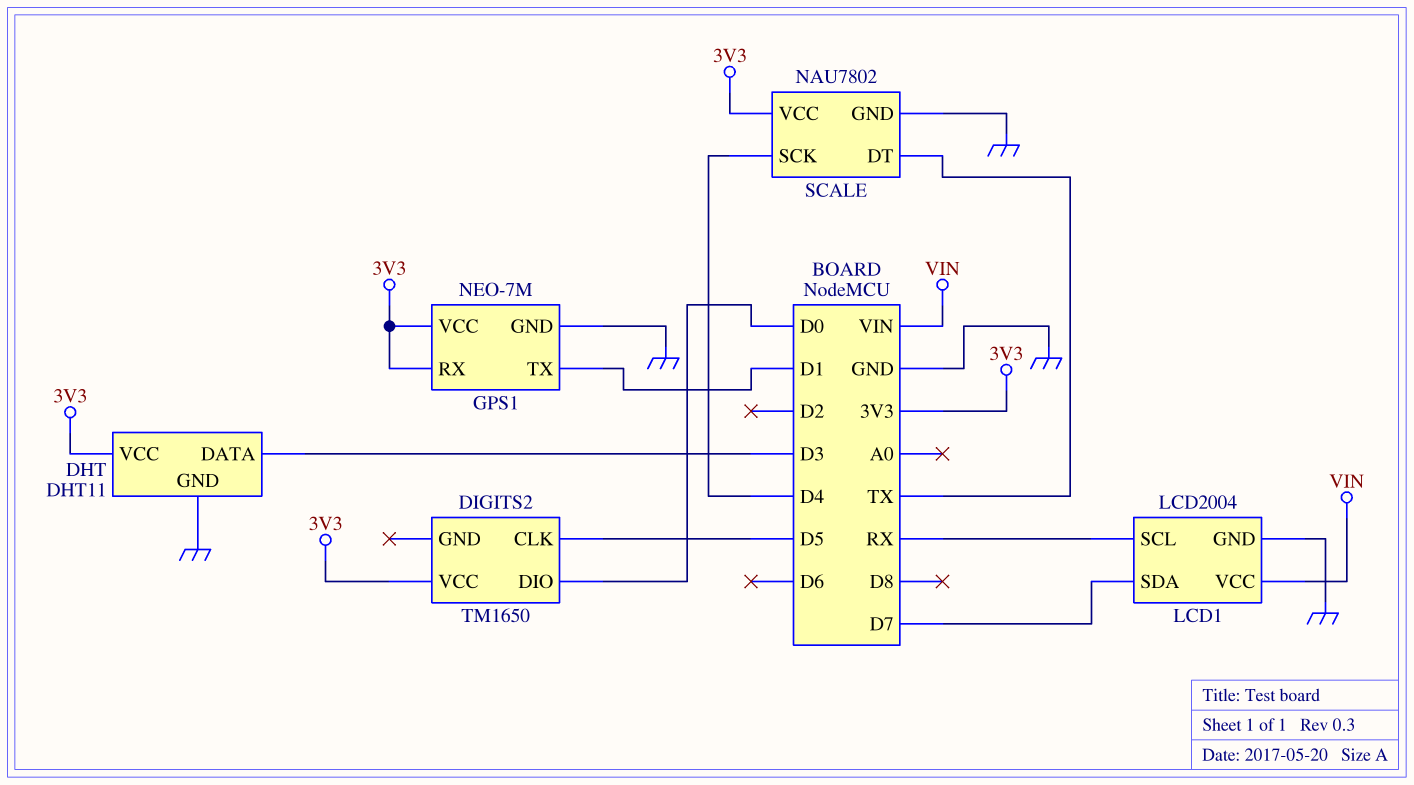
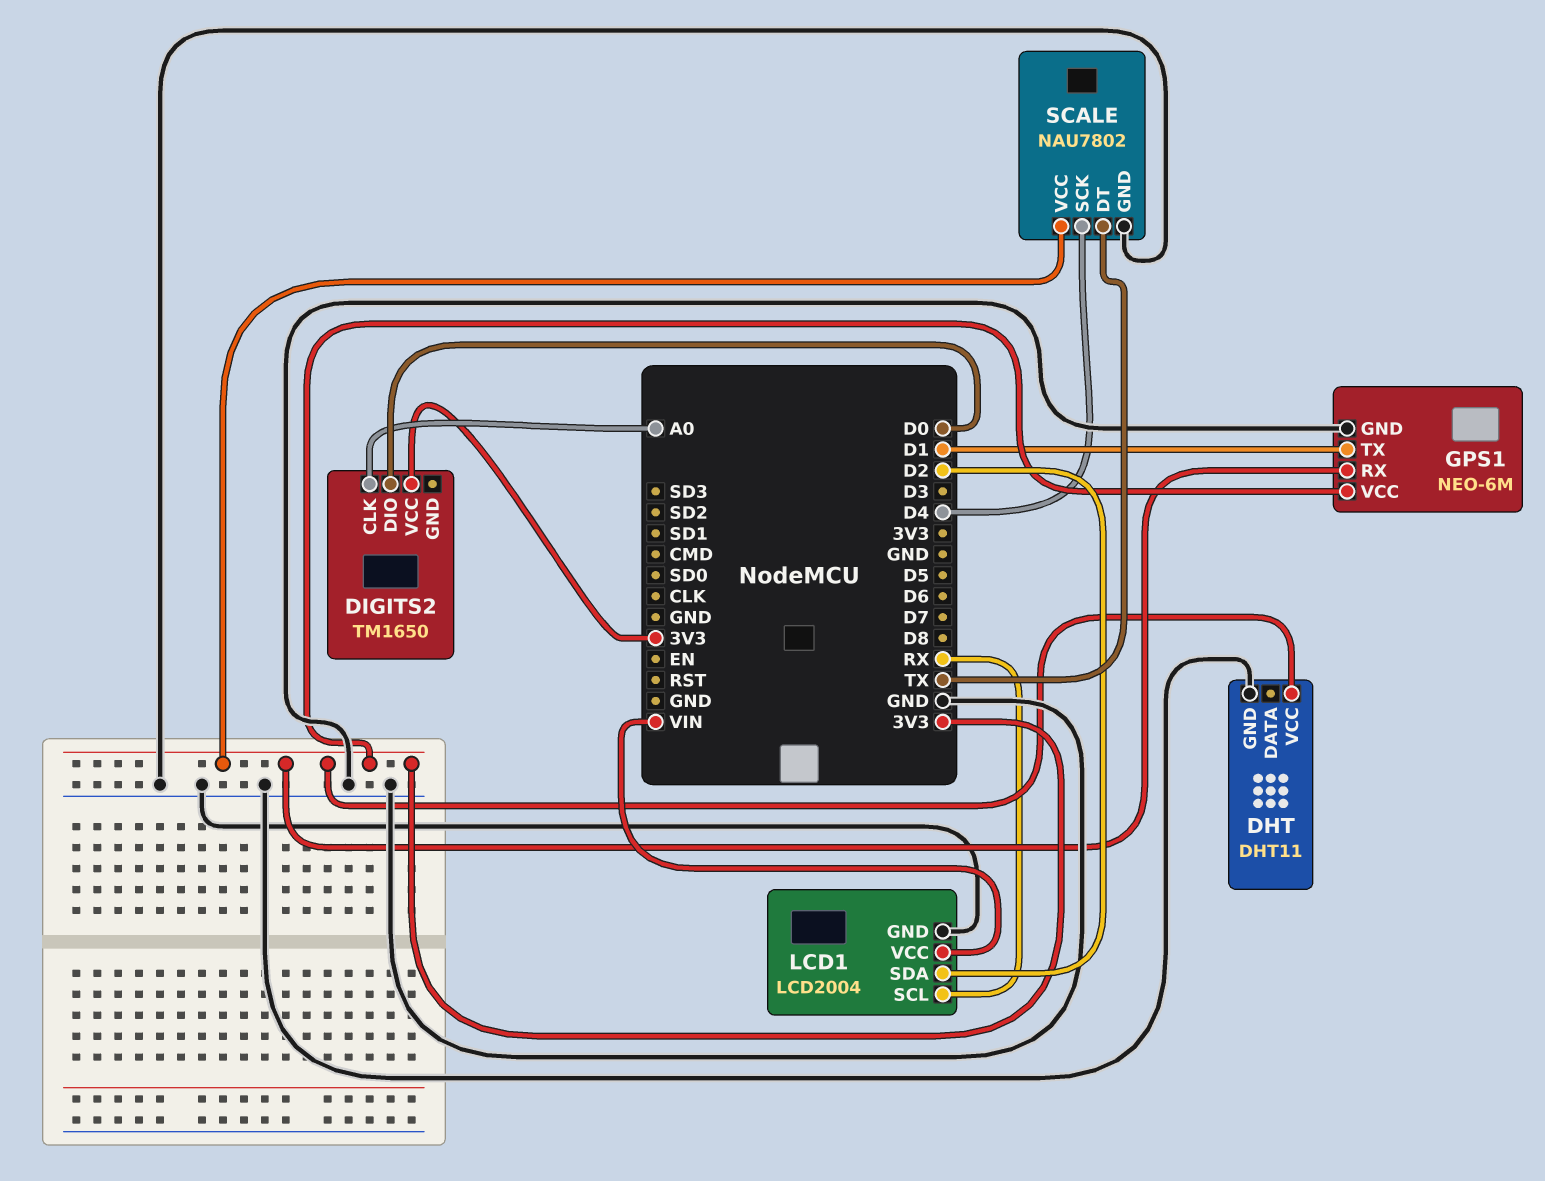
DHT pin DATA: D3 -> none
DIGITS2 pin CLK: D5 -> A0
GPS1: NEO-7M -> NEO-6M
LCD1 pin SDA: D7 -> D2

